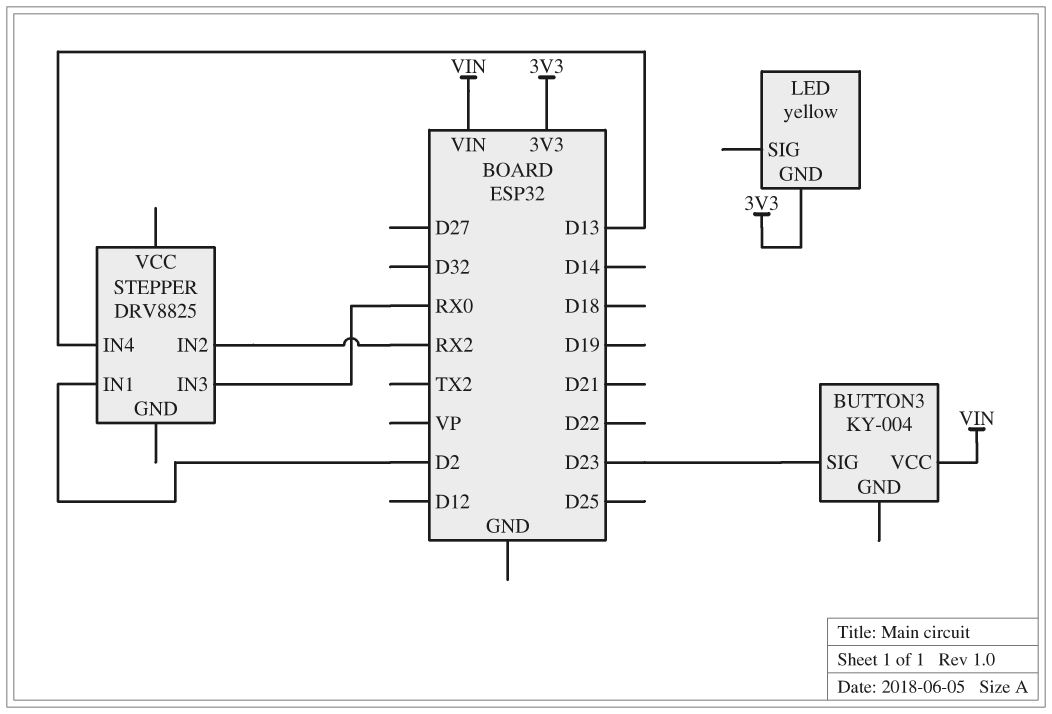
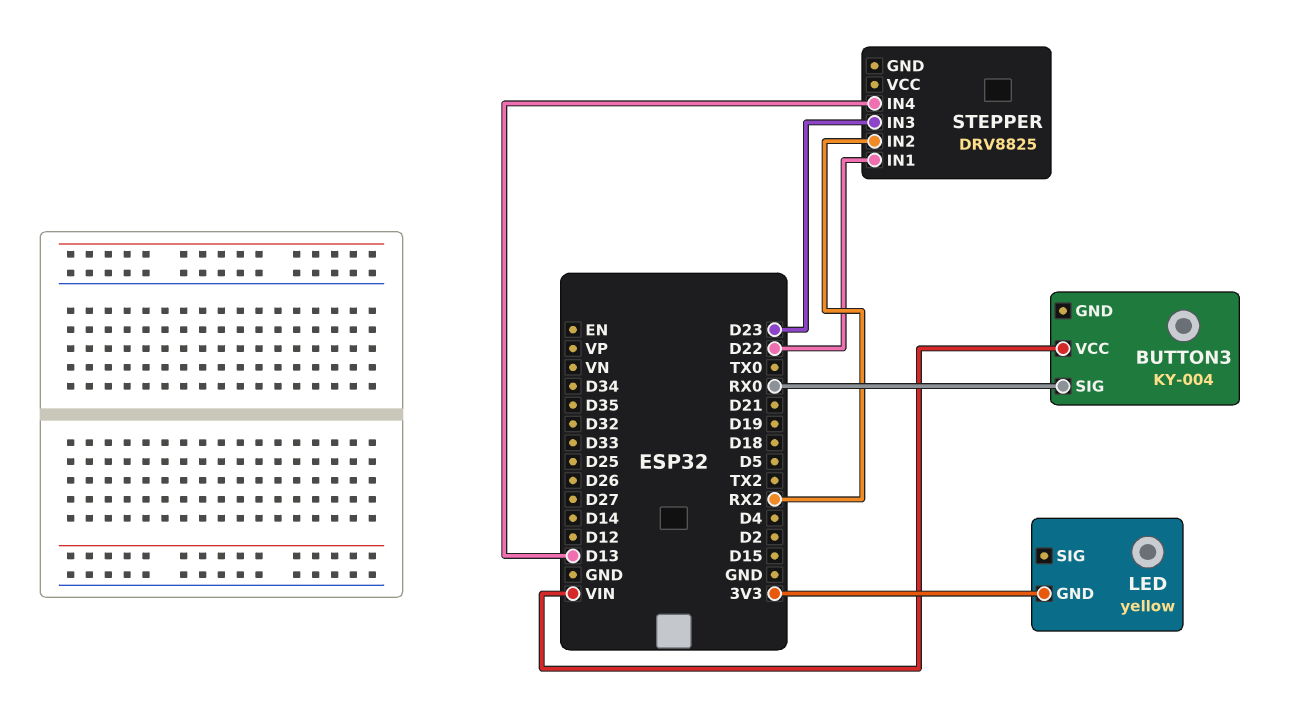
BUTTON3 pin SIG: D23 -> RX0
STEPPER pin IN1: D2 -> D22
STEPPER pin IN3: RX0 -> D23

